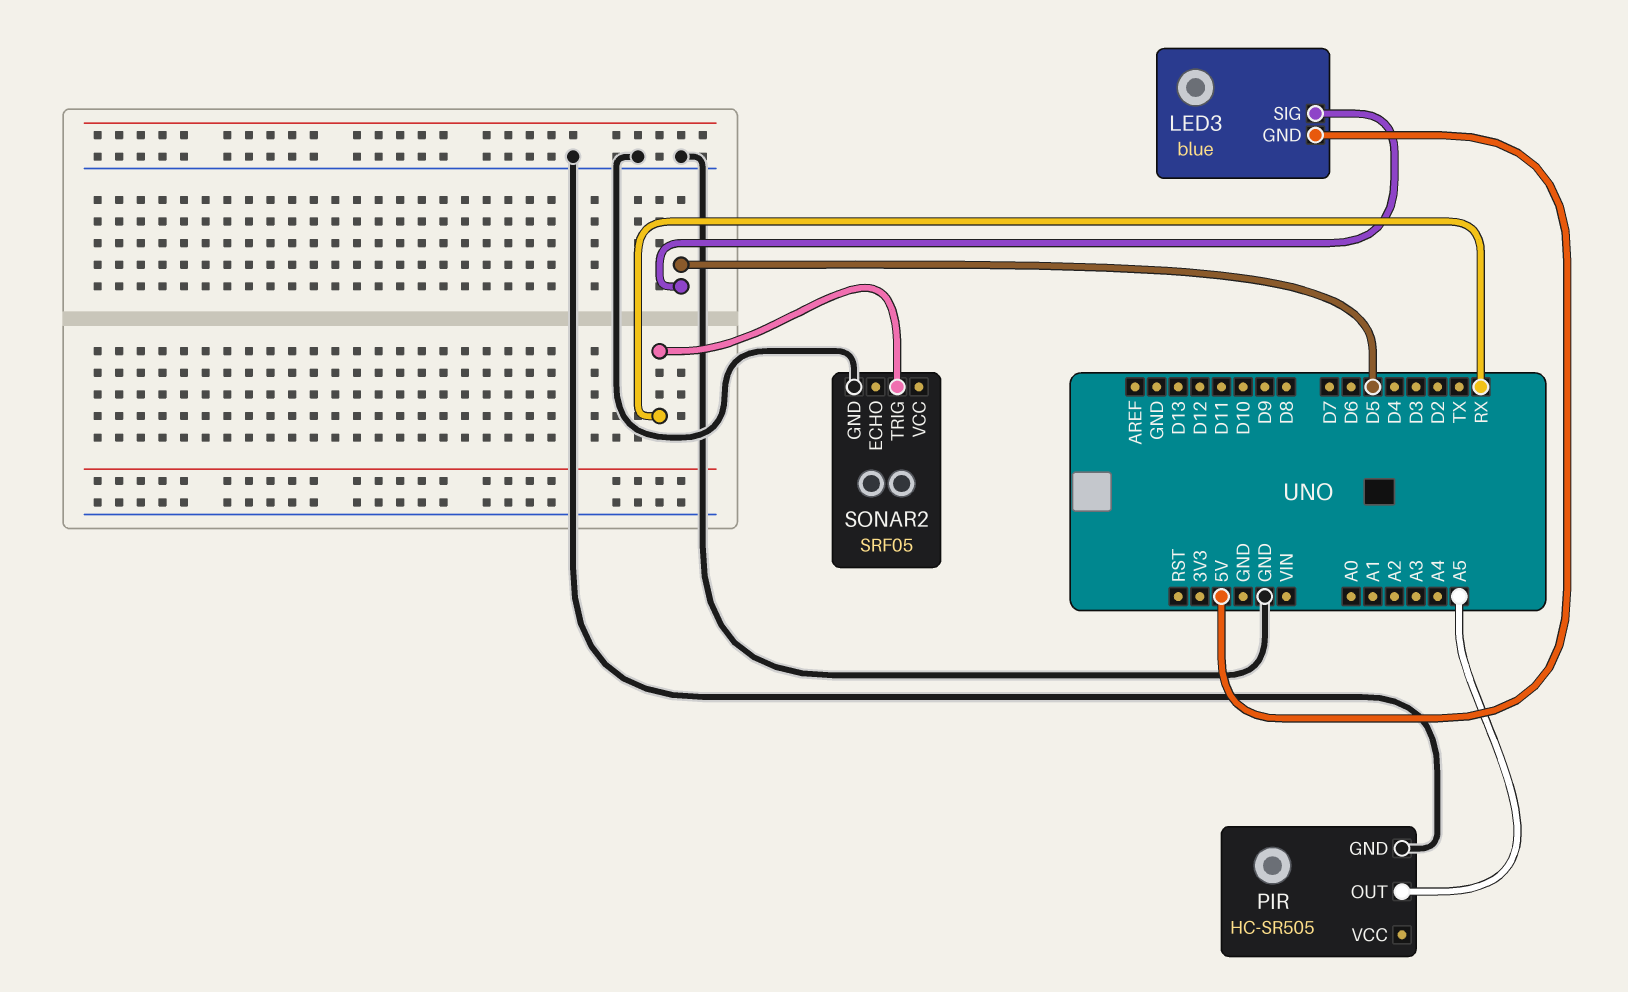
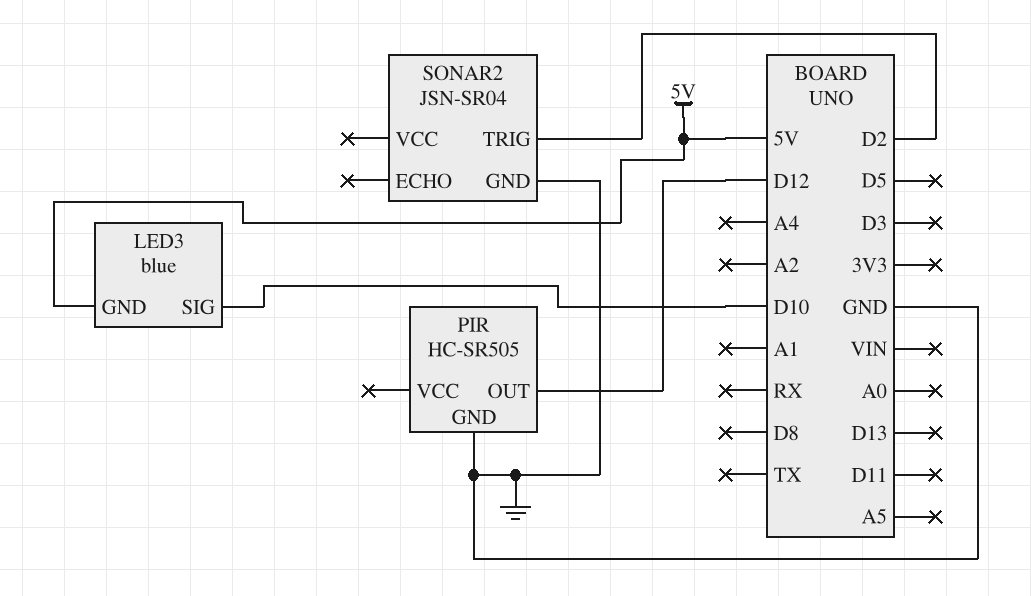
LED3 pin SIG: D5 -> D10
PIR pin OUT: A5 -> D12
SONAR2: SRF05 -> JSN-SR04
SONAR2 pin TRIG: RX -> D2

